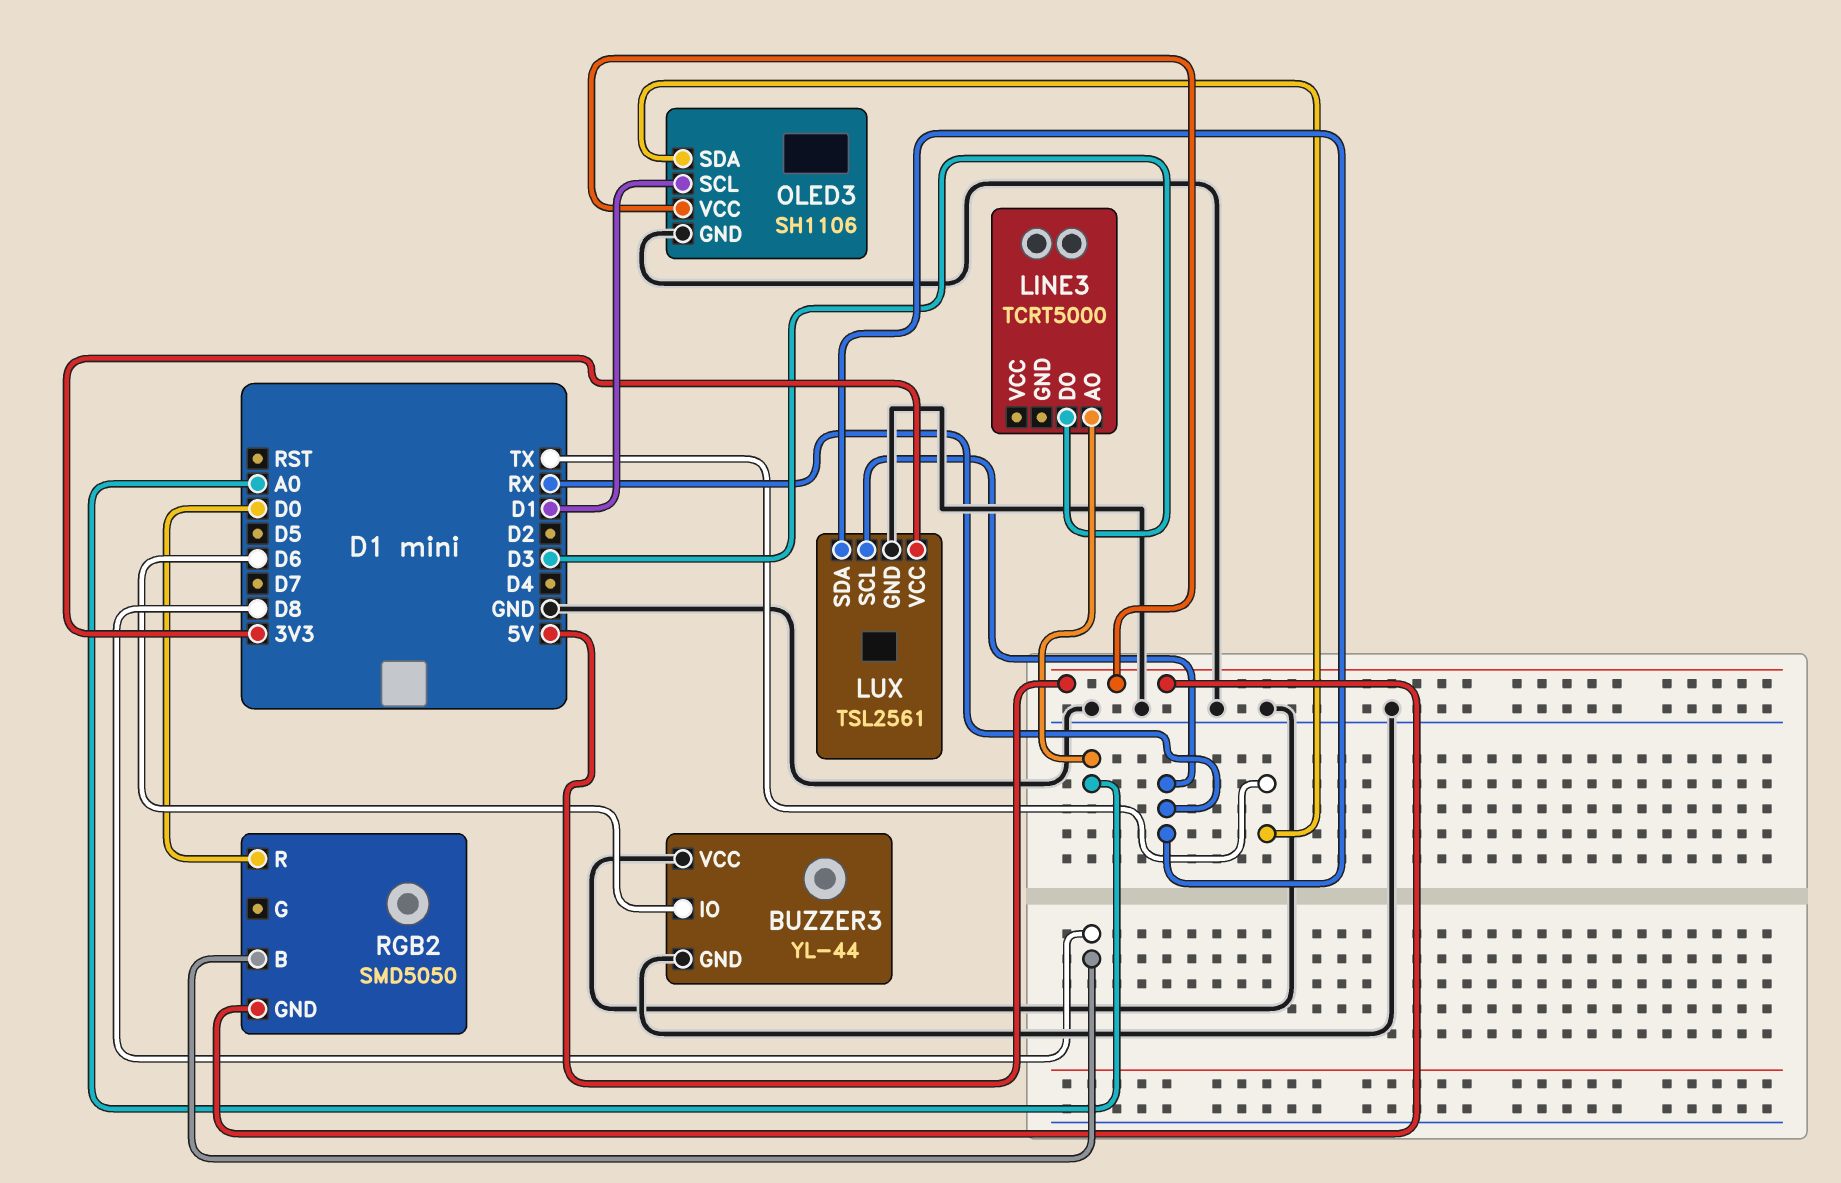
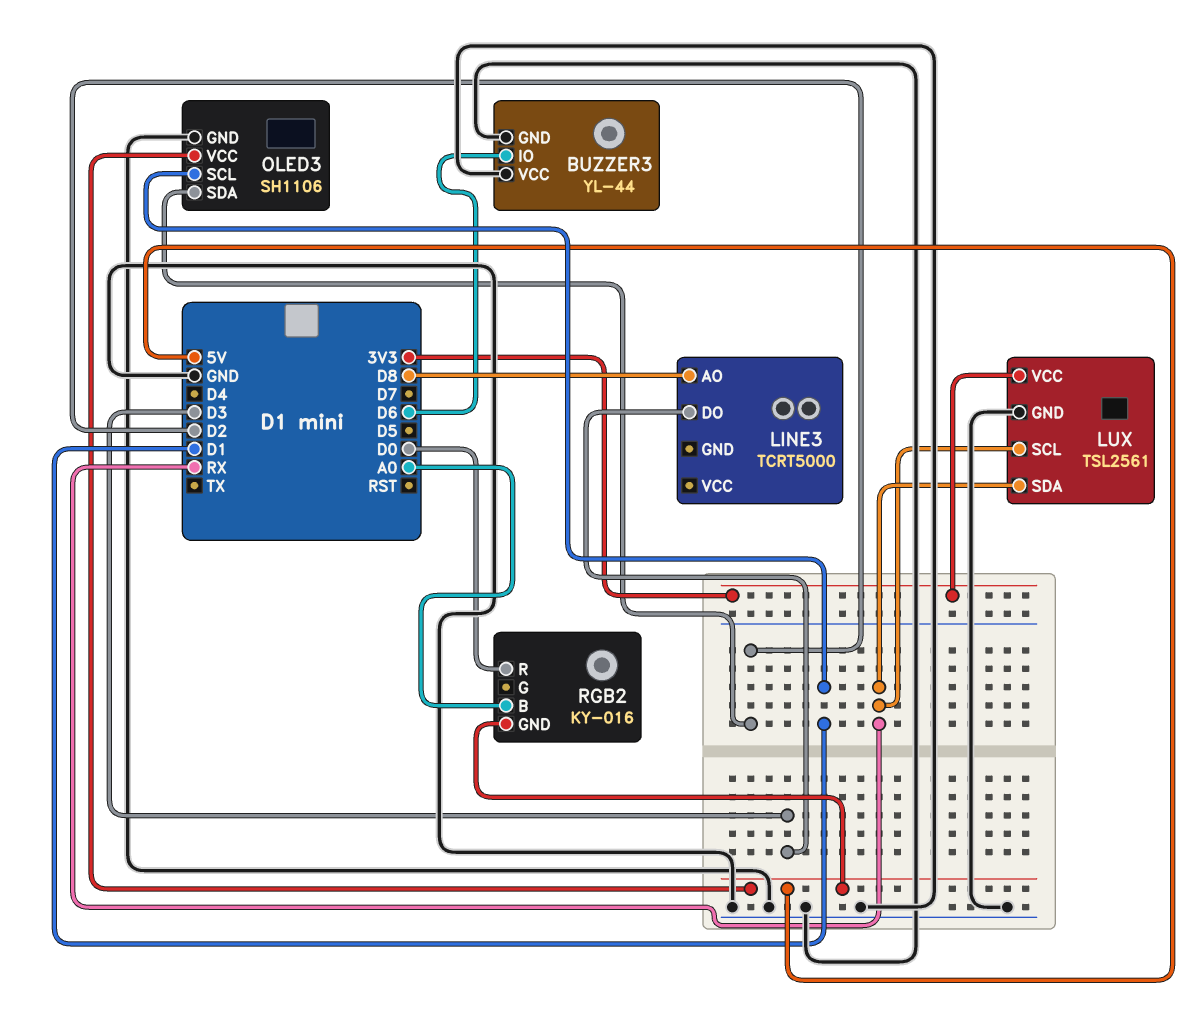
LINE3 pin AO: A0 -> D8
OLED3 pin SDA: TX -> D2
RGB2: SMD5050 -> KY-016
RGB2 pin B: D8 -> A0

